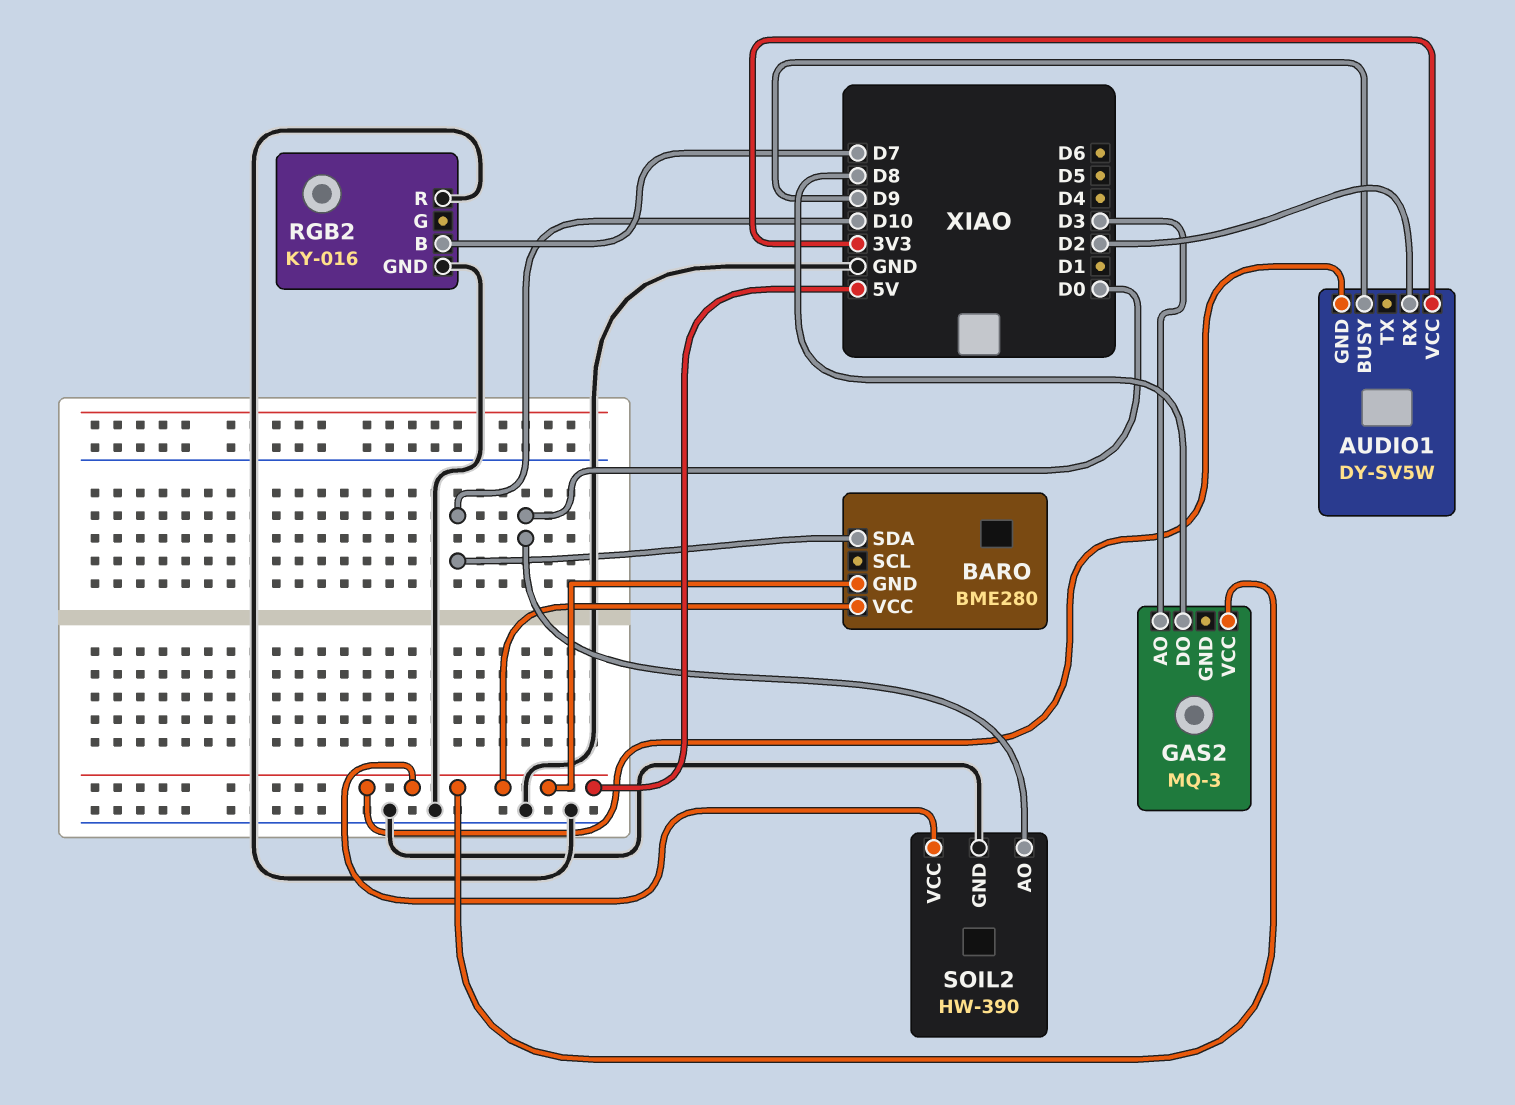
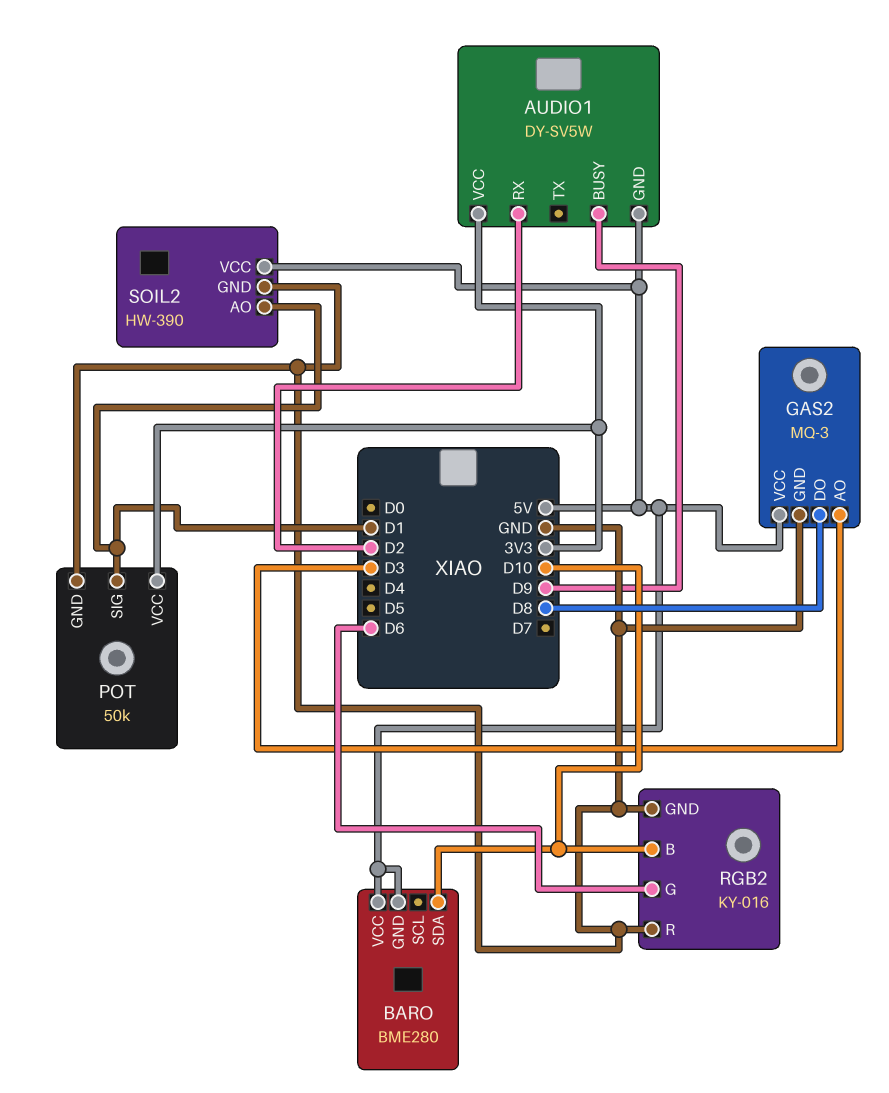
GAS2 pin GND: none -> GND
POT: none -> 50k
POT pin GND: none -> GND
POT pin SIG: none -> D1
POT pin VCC: none -> 3V3
RGB2 pin B: D7 -> D10
RGB2 pin G: none -> D6
SOIL2 pin AO: D0 -> D1

